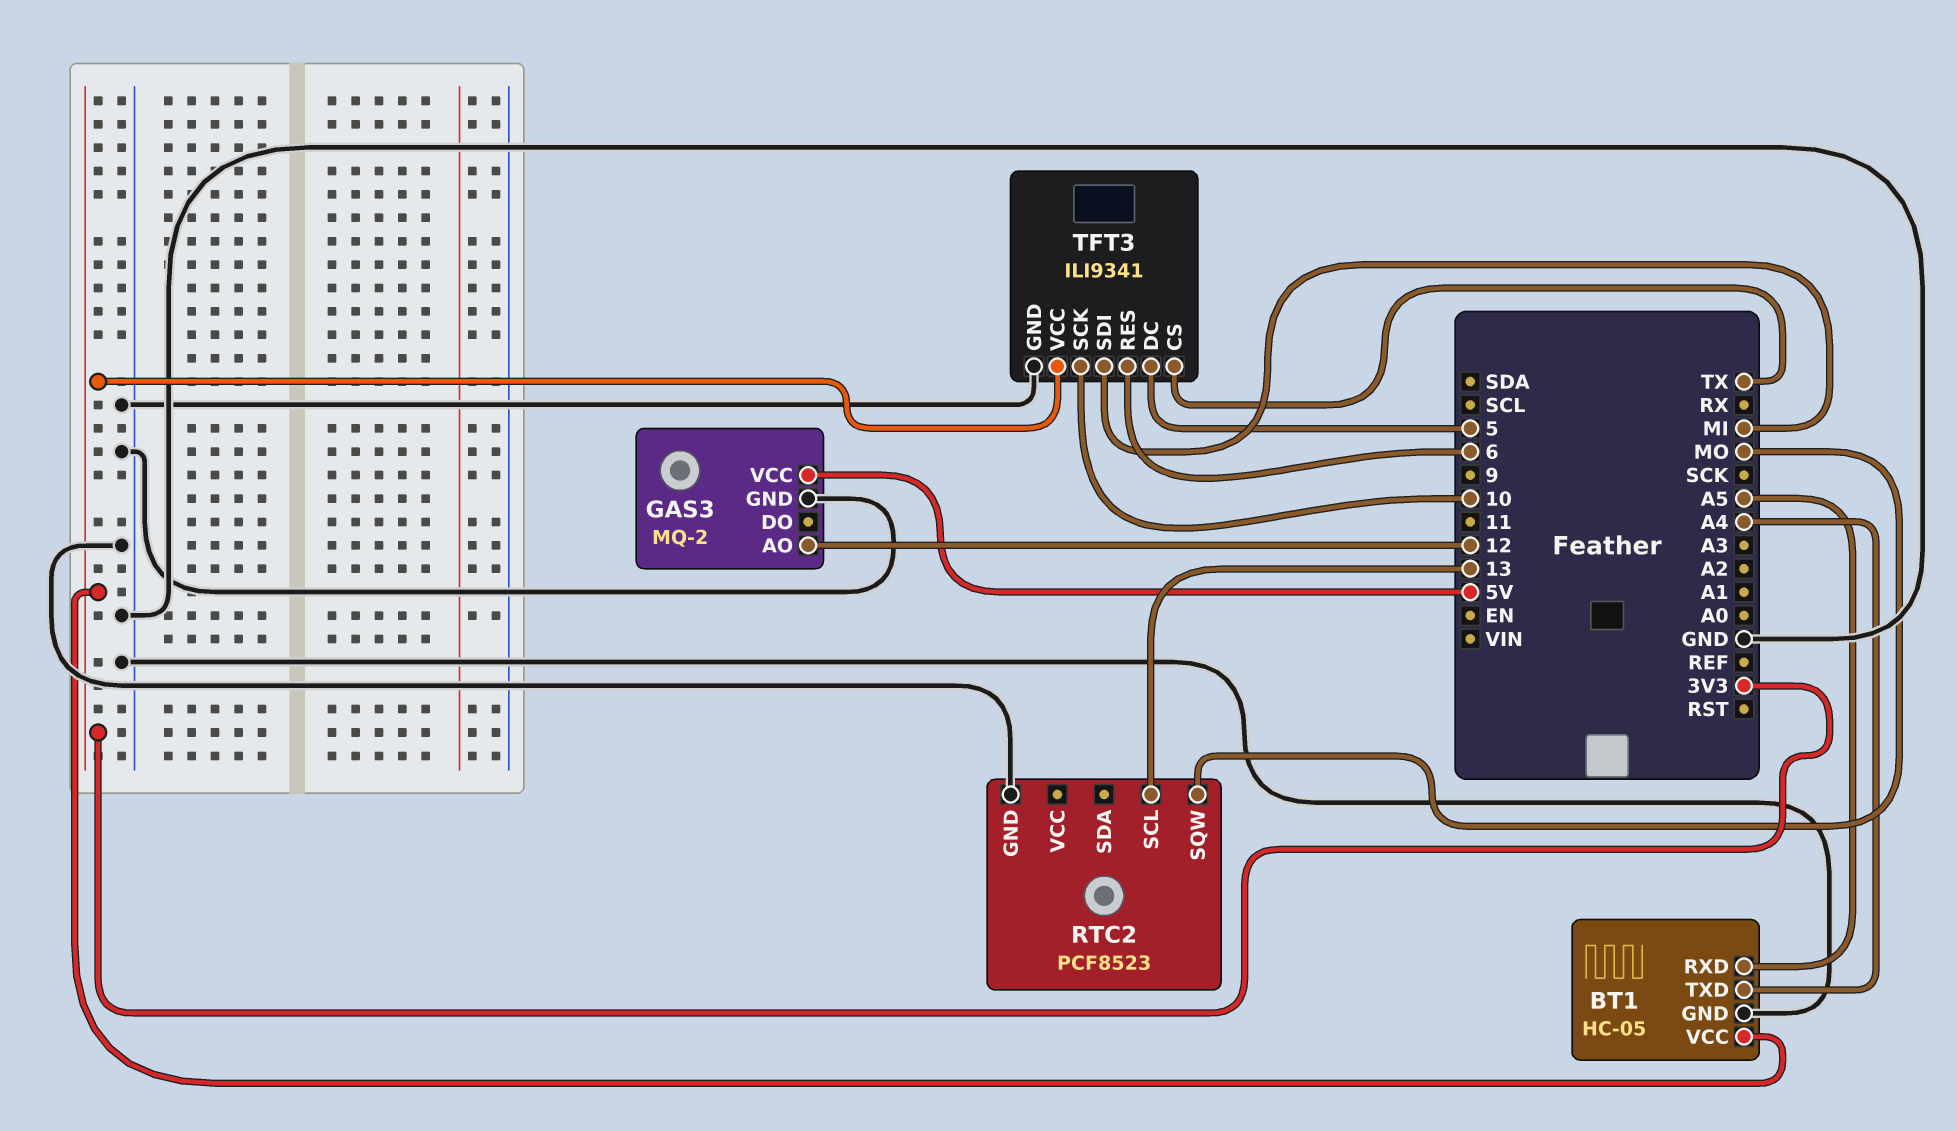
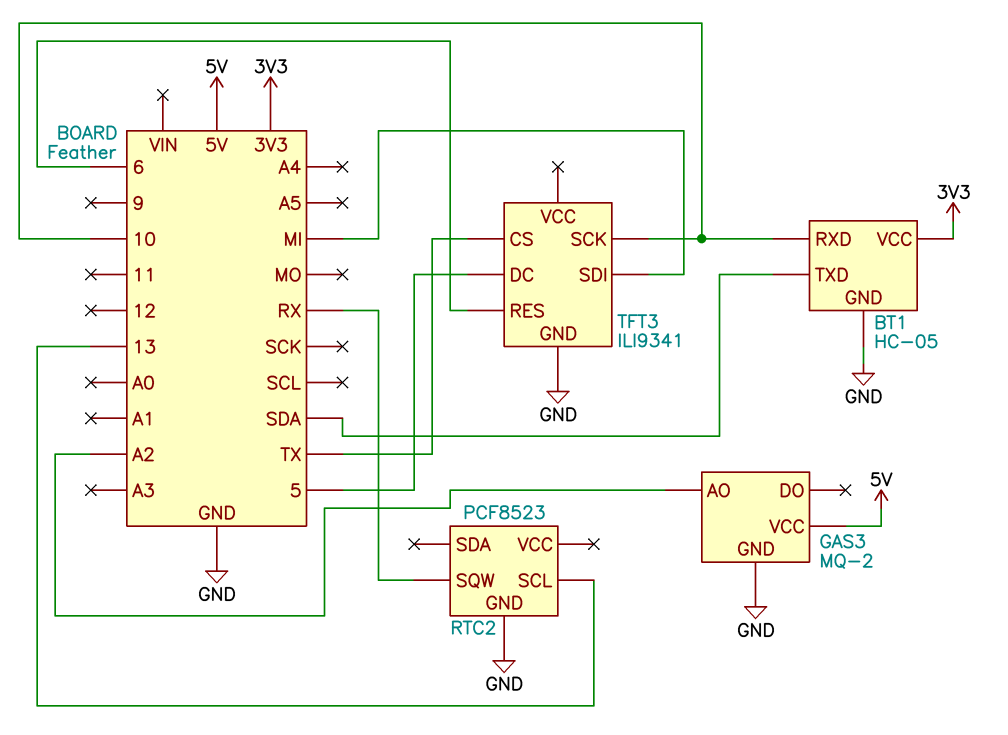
BT1 pin RXD: A5 -> 10
BT1 pin TXD: A4 -> SDA
GAS3 pin AO: 12 -> A2
RTC2 pin SQW: MO -> RX
TFT3 pin VCC: 3V3 -> none

